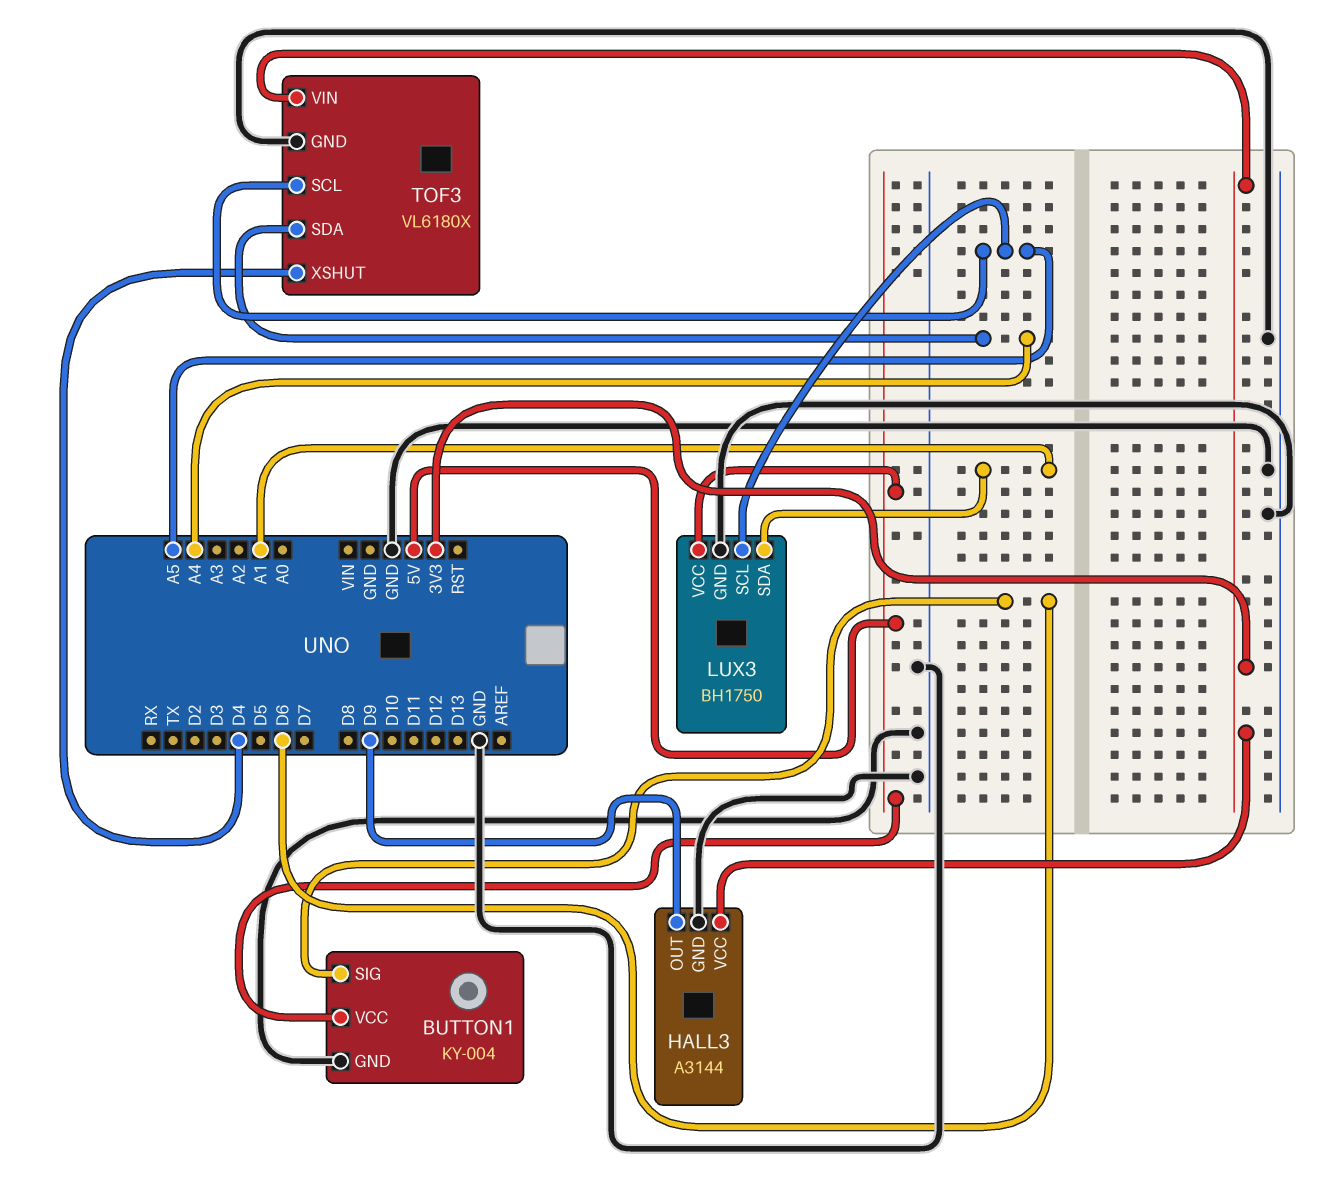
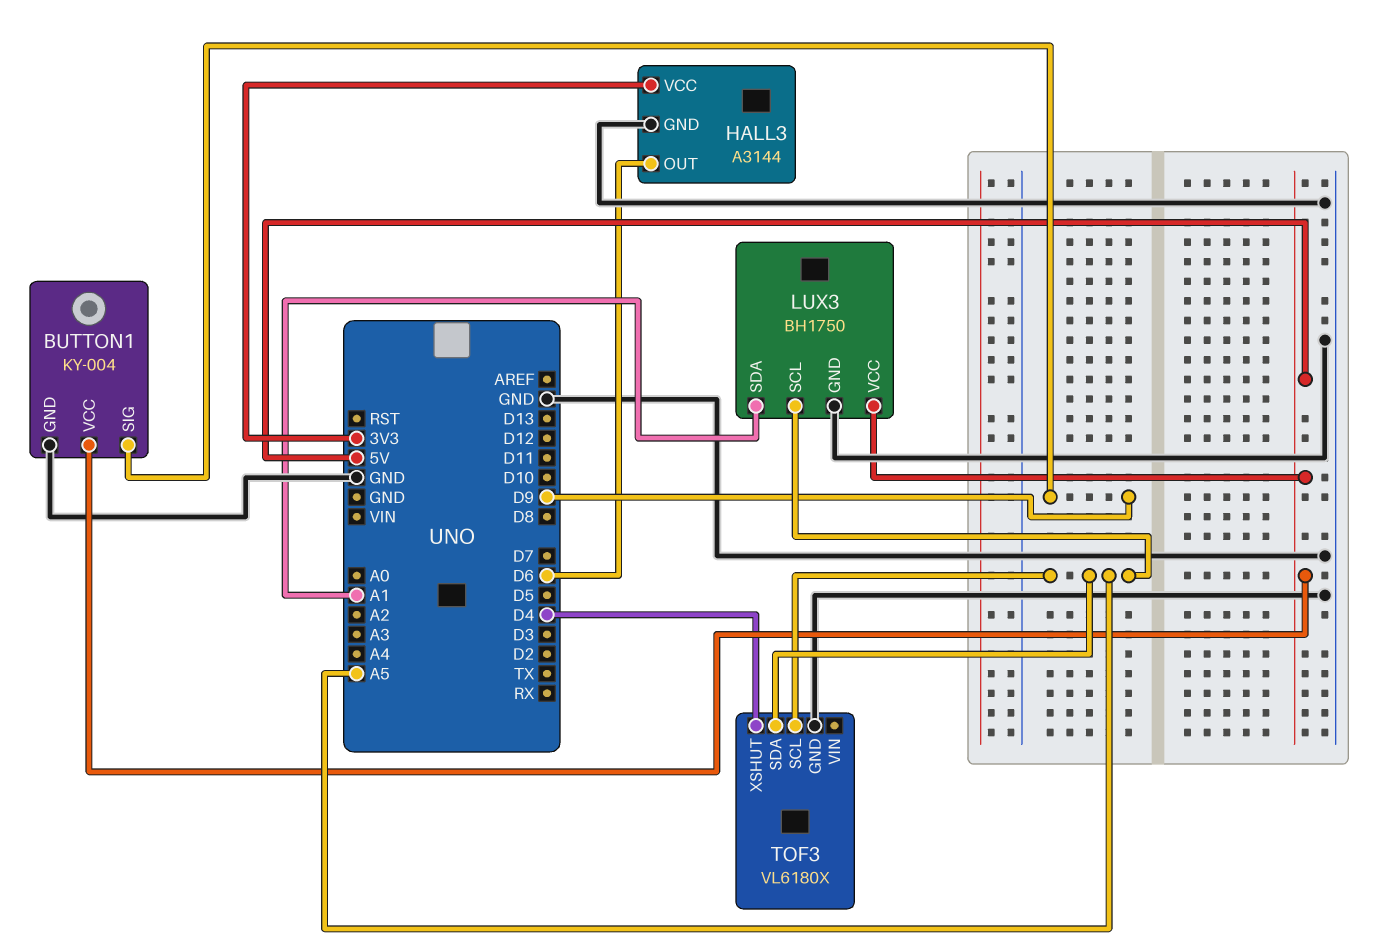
BUTTON1 pin SIG: D6 -> D9
HALL3 pin OUT: D9 -> D6
TOF3 pin SDA: A4 -> A5
TOF3 pin VIN: 3V3 -> none

